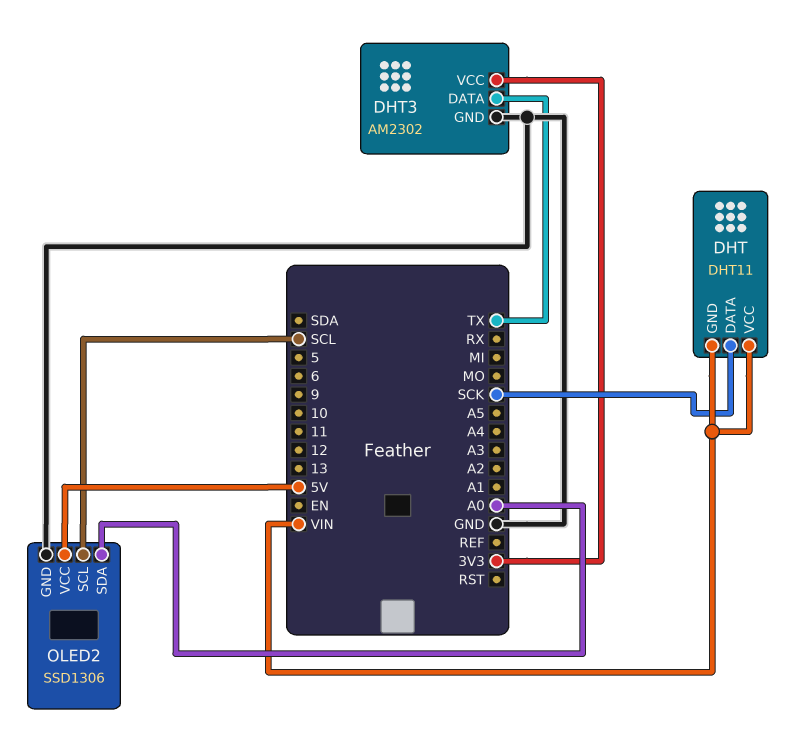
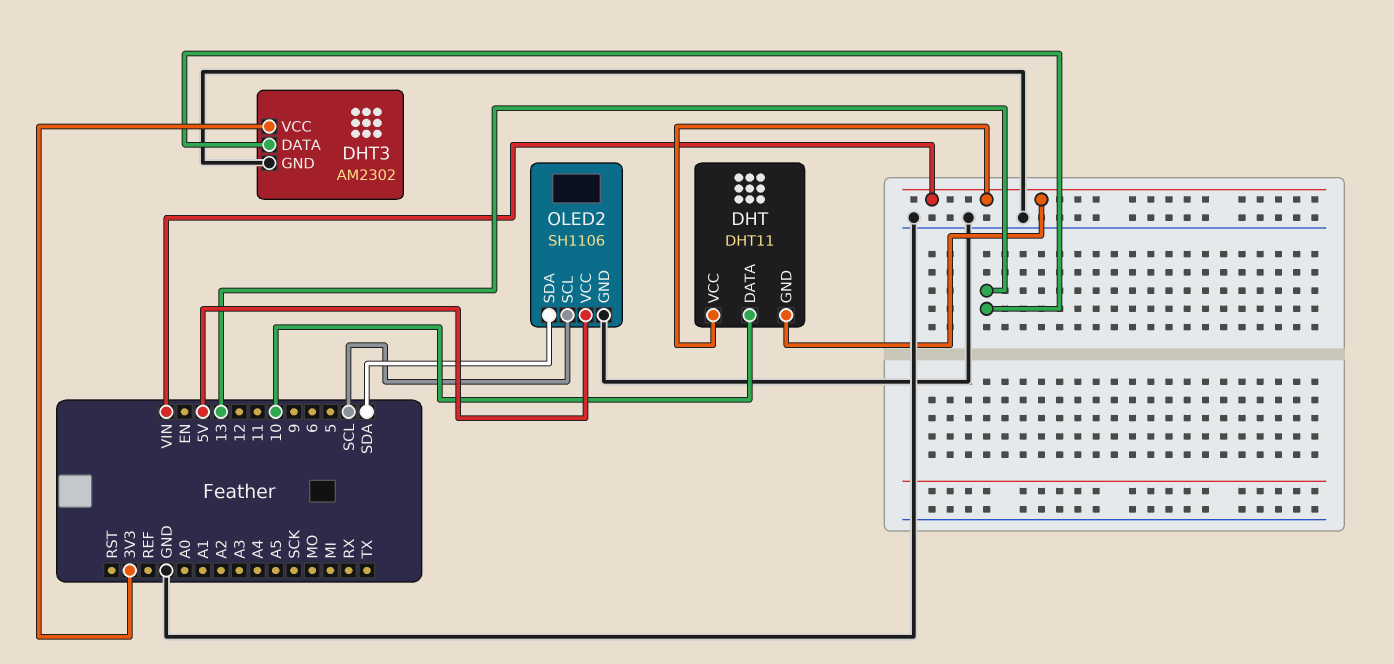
DHT pin DATA: SCK -> 10
DHT3 pin DATA: TX -> 13
OLED2: SSD1306 -> SH1106
OLED2 pin SDA: A0 -> SDA

